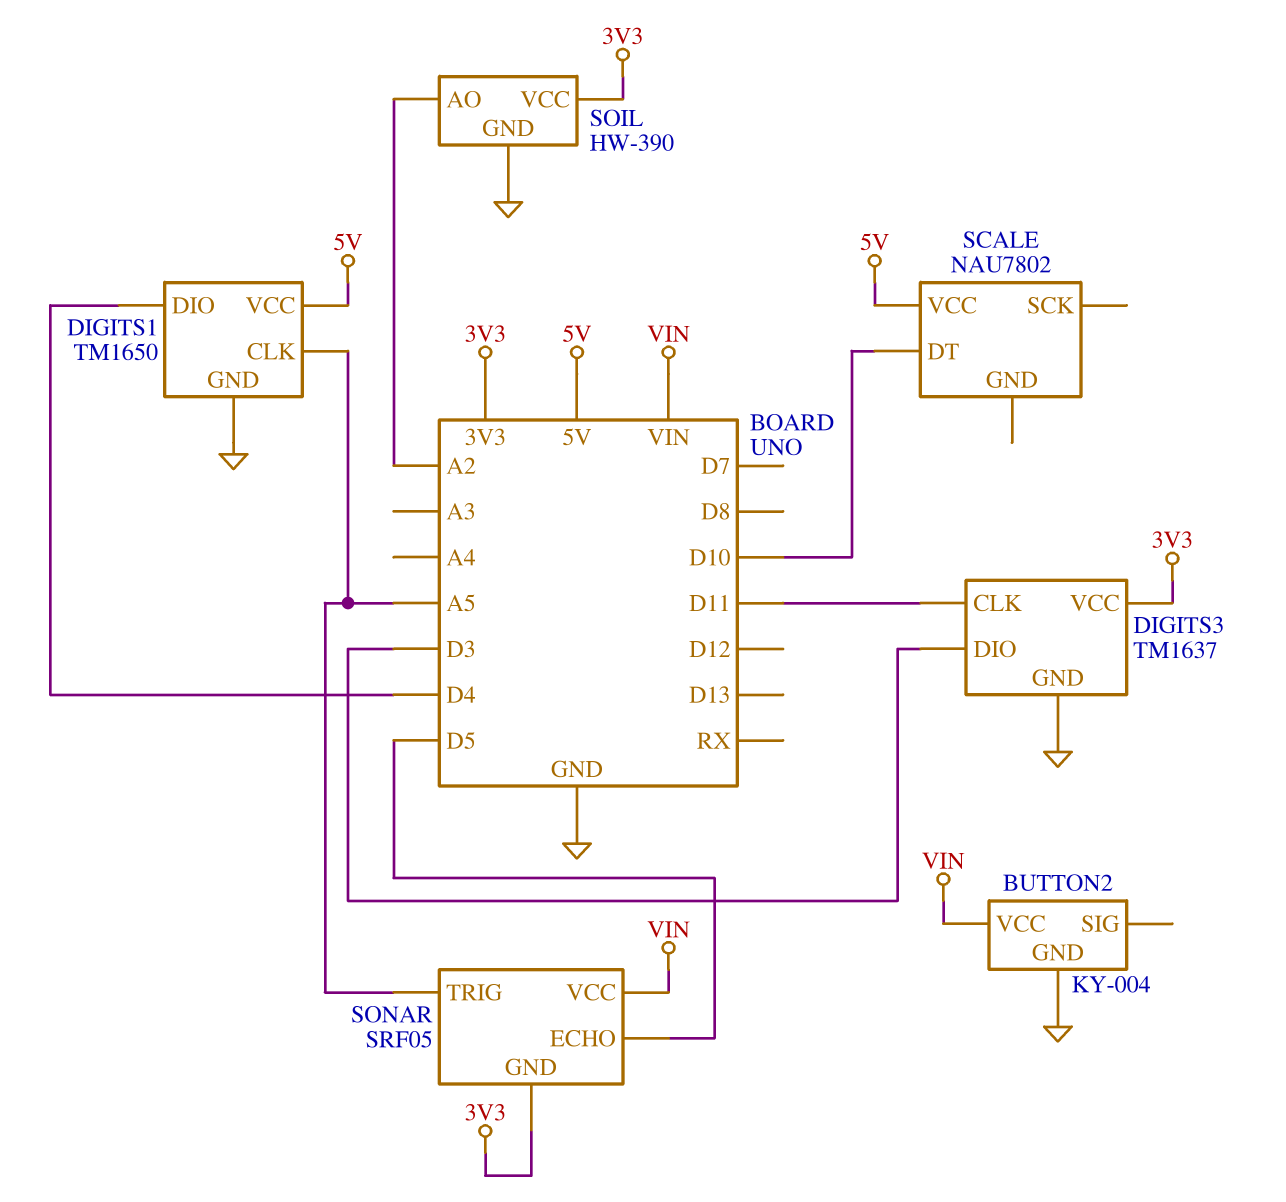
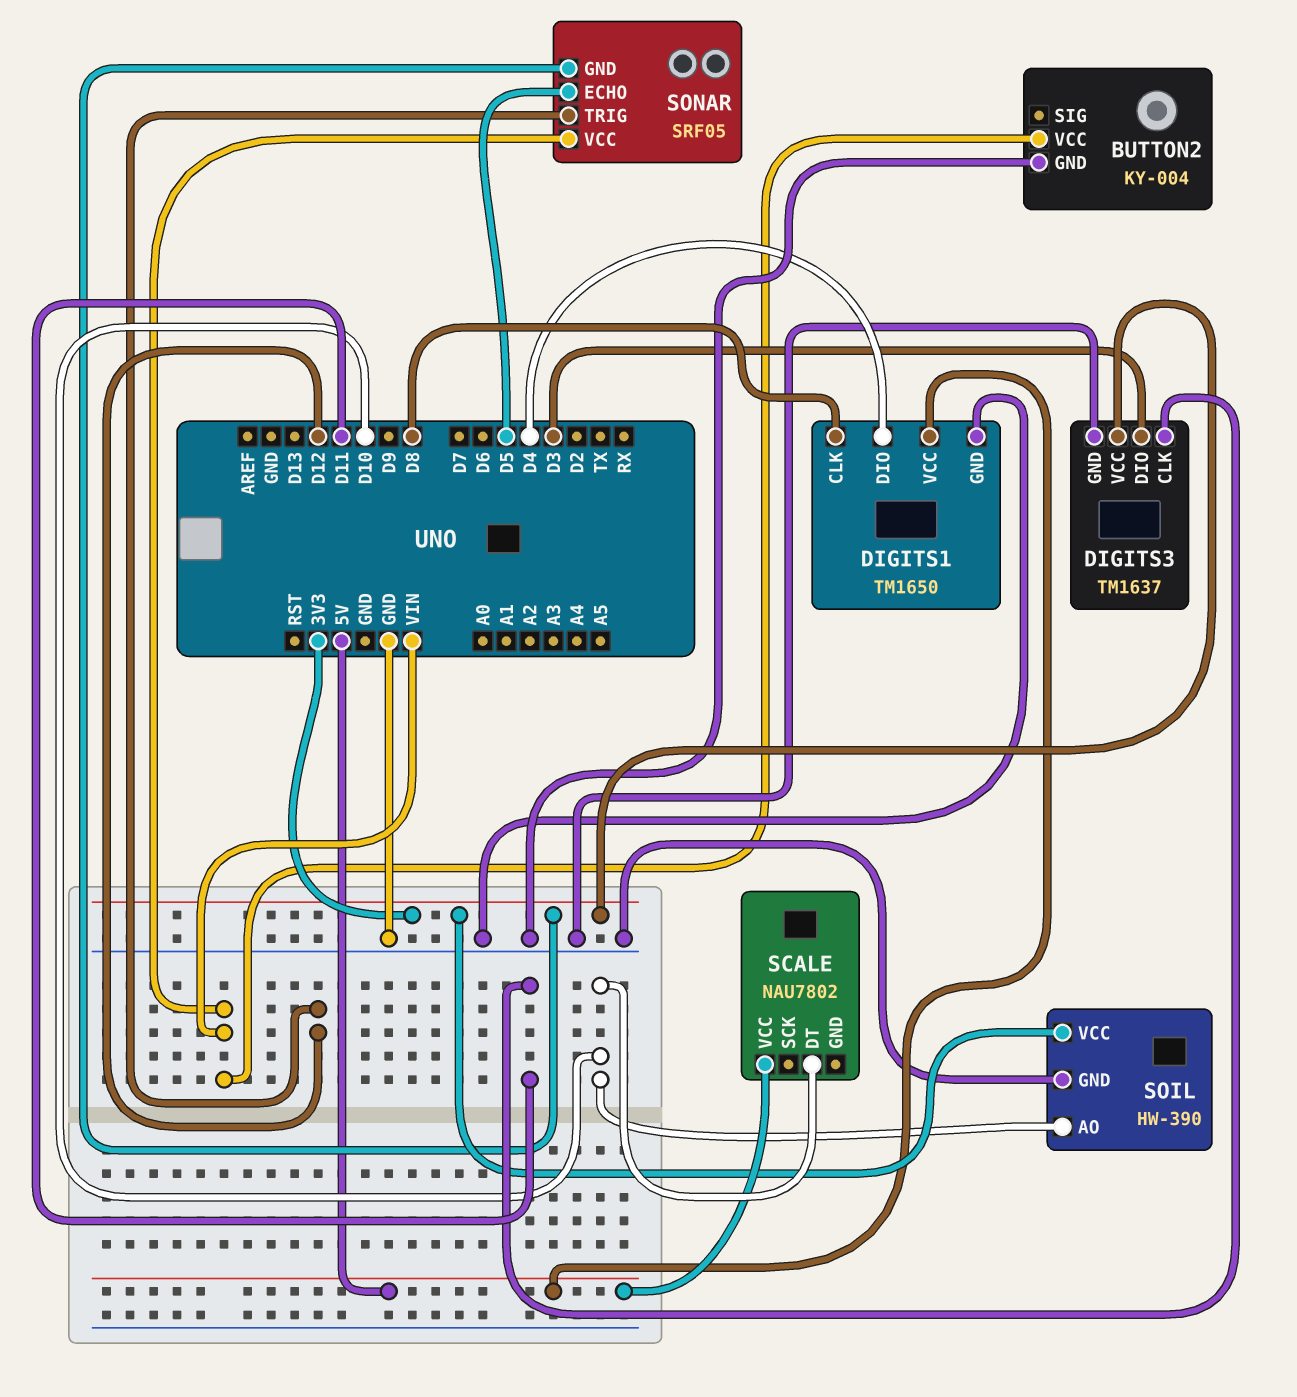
DIGITS1 pin CLK: A5 -> D8
SOIL pin AO: A2 -> D10
SONAR pin TRIG: A5 -> D12

